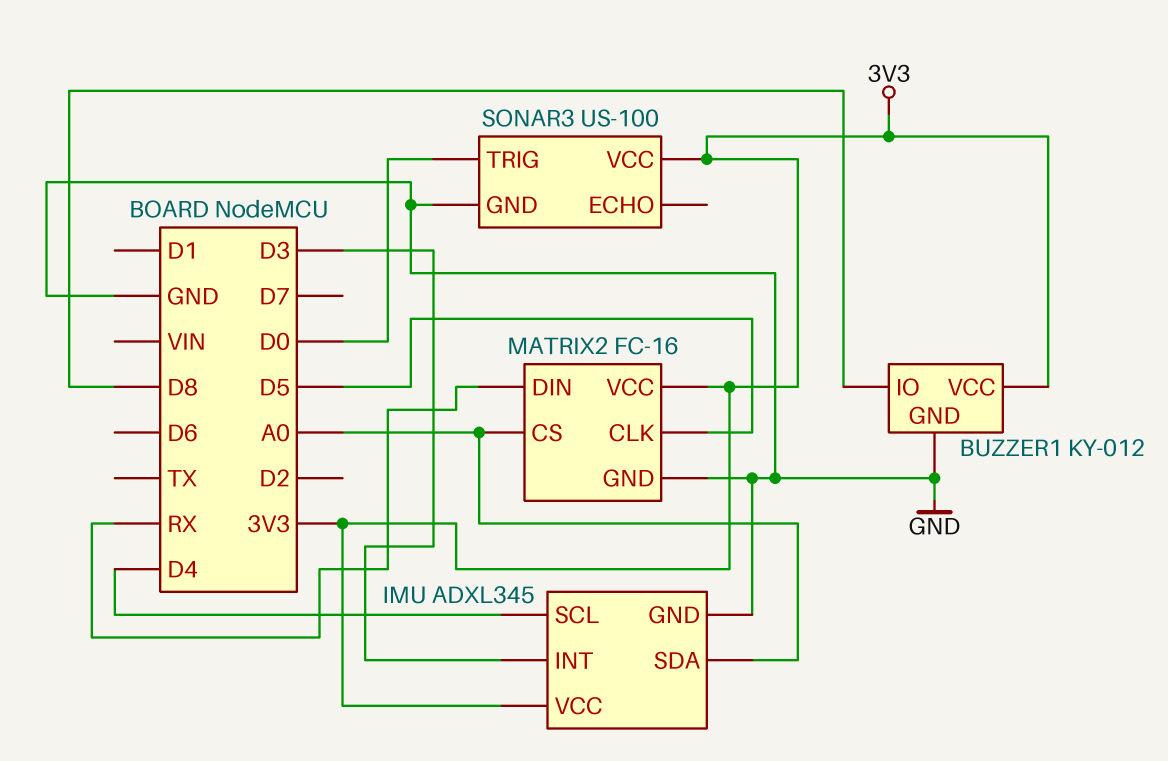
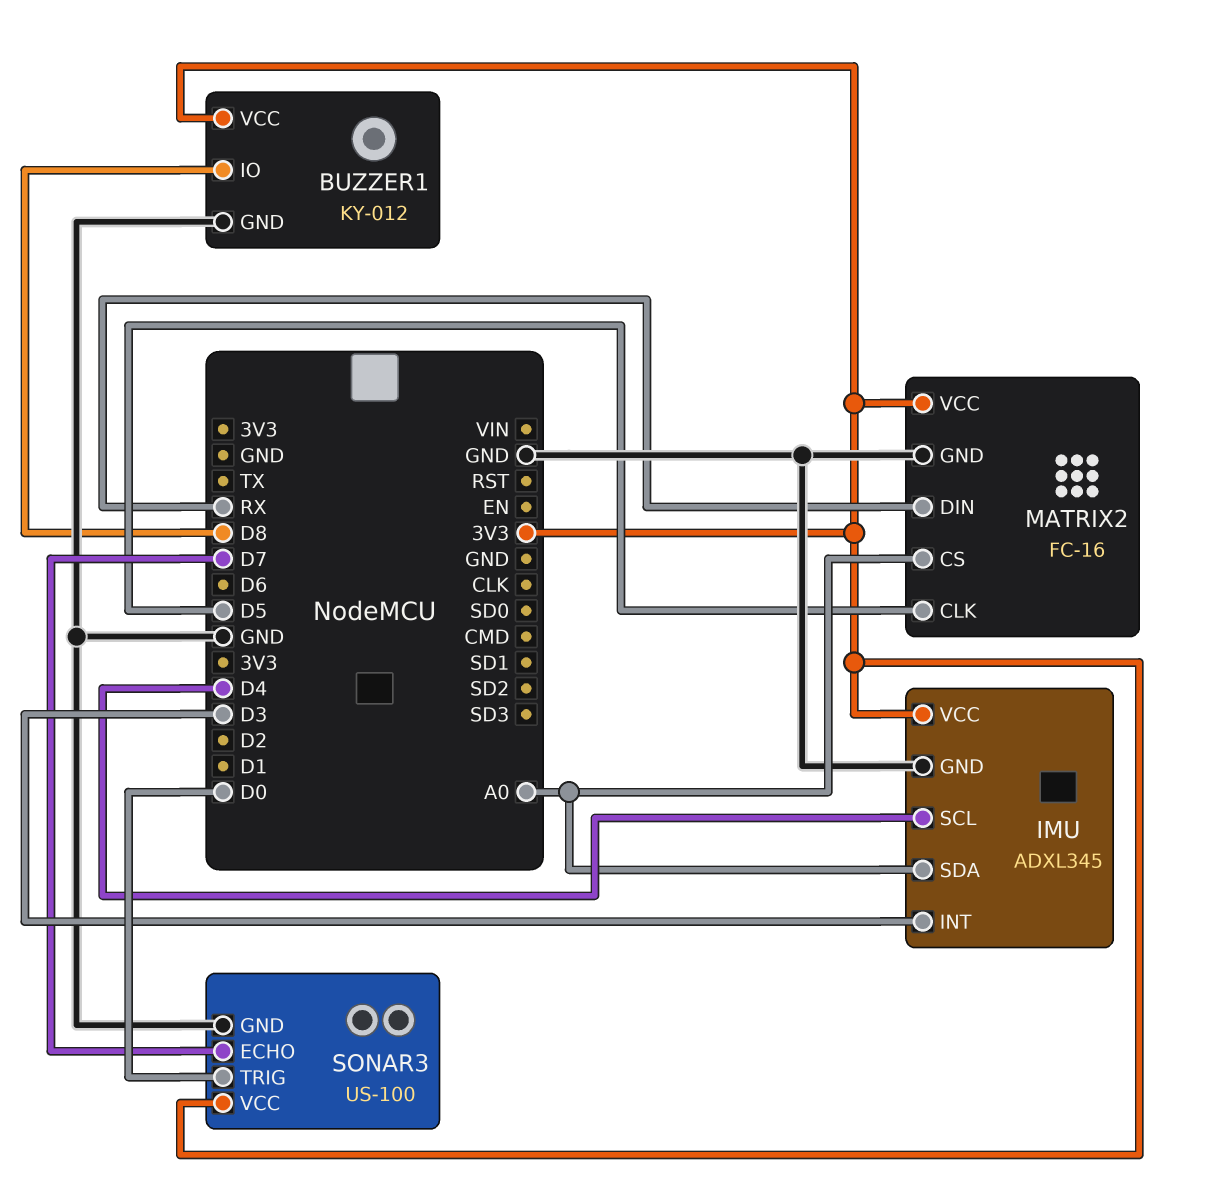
SONAR3 pin ECHO: none -> D7

